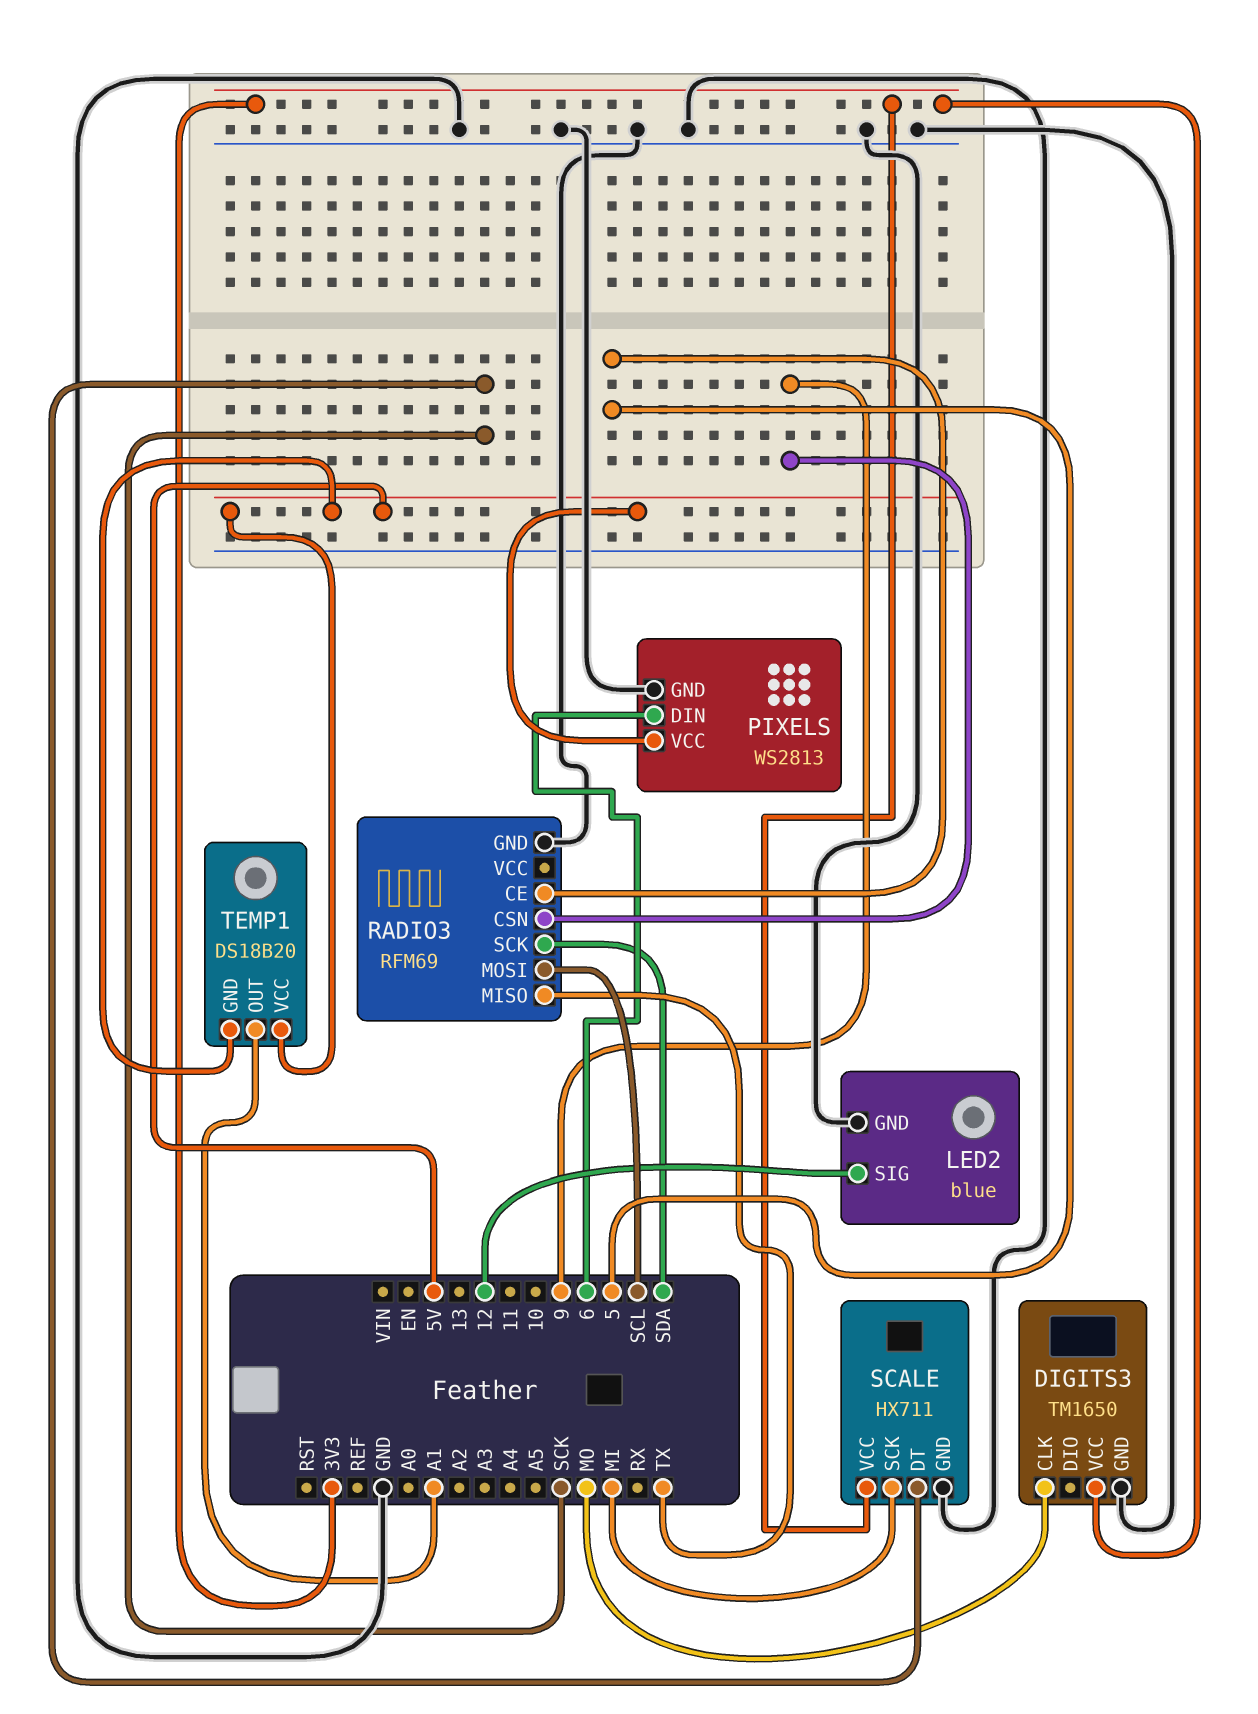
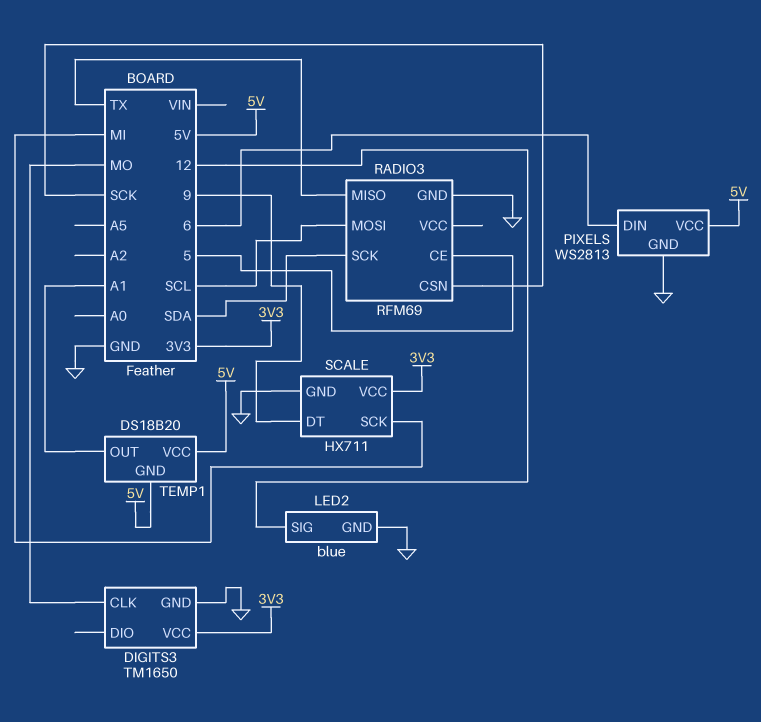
RADIO3 pin CSN: 9 -> SCK
SCALE pin DT: SCK -> 9

